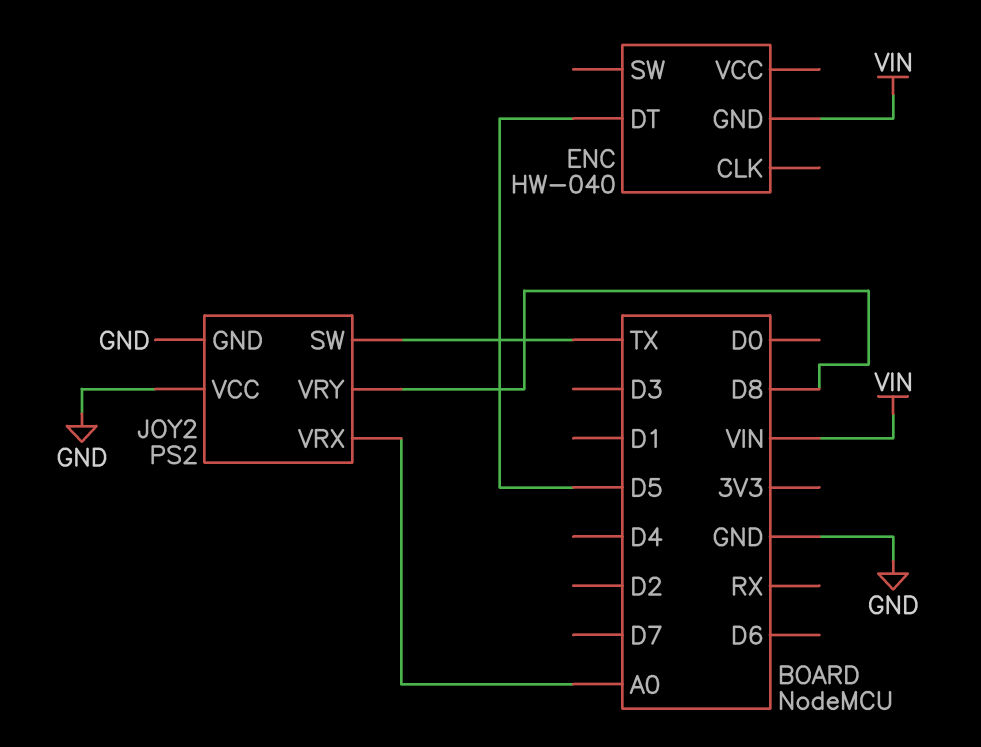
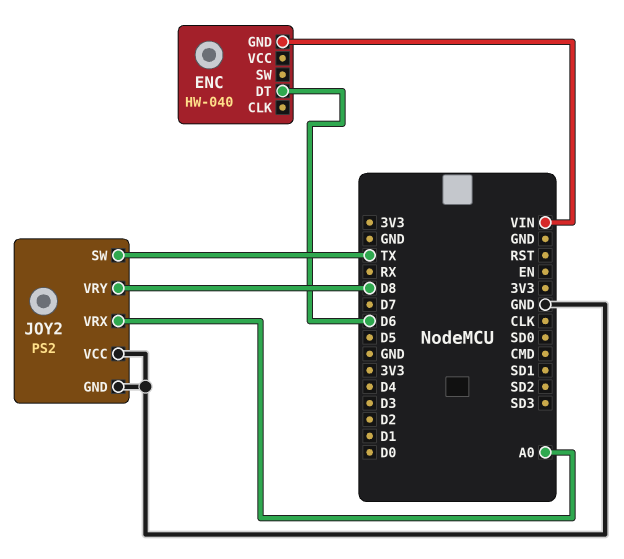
ENC pin DT: D5 -> D6

